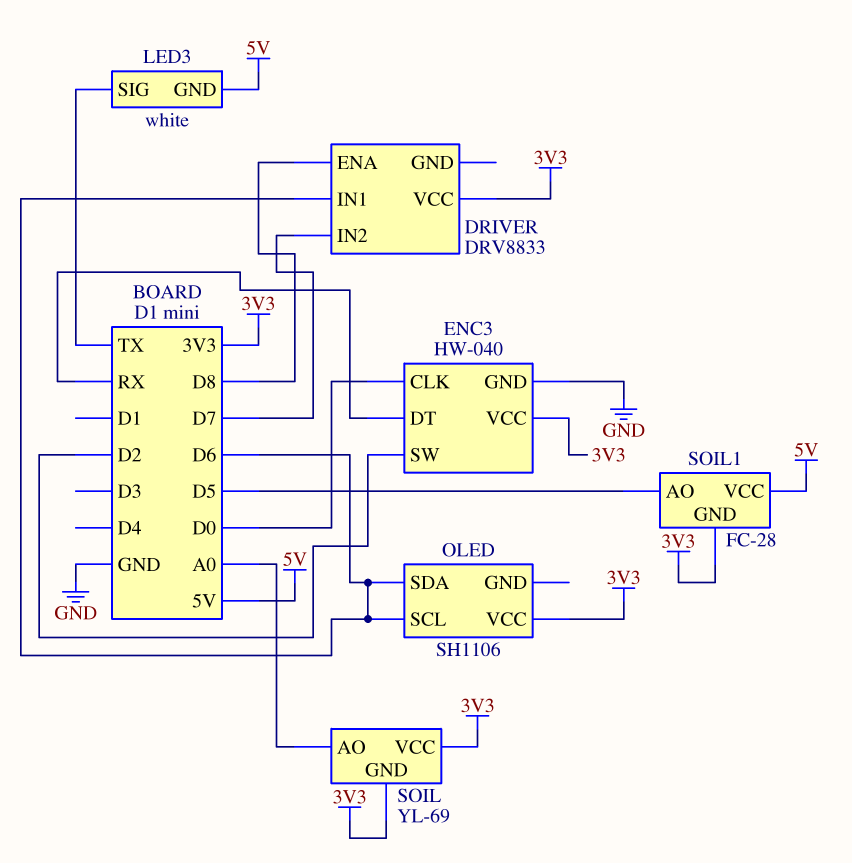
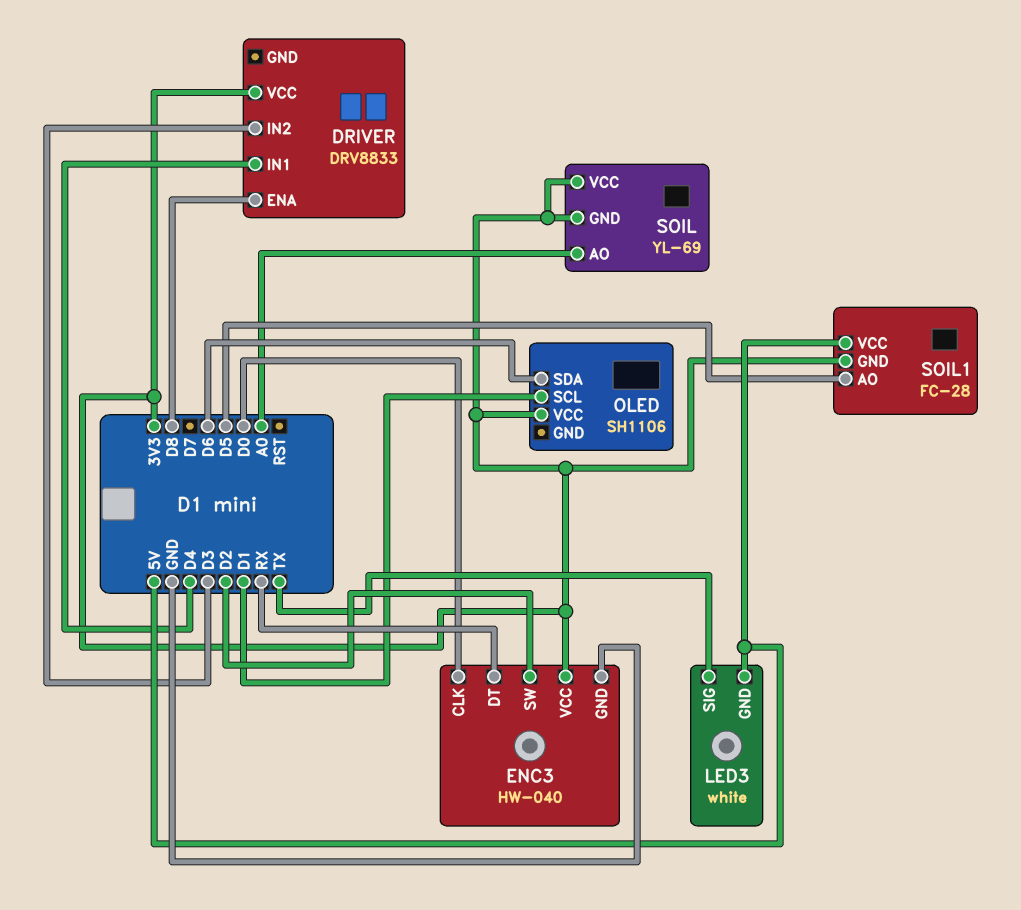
DRIVER pin IN1: D6 -> D4
DRIVER pin IN2: D7 -> D3
OLED pin SCL: D6 -> D1

